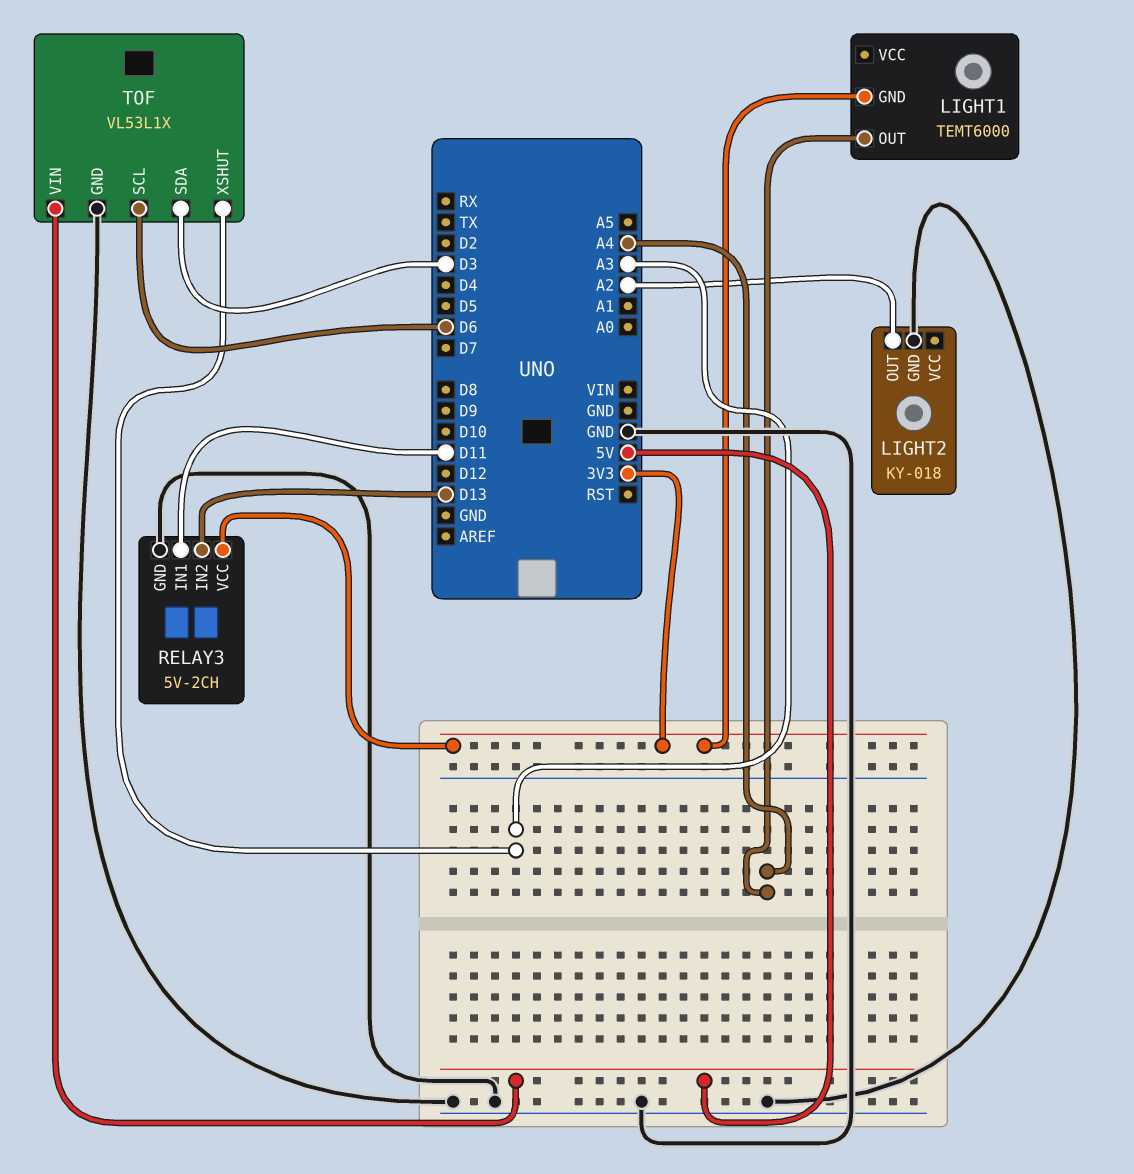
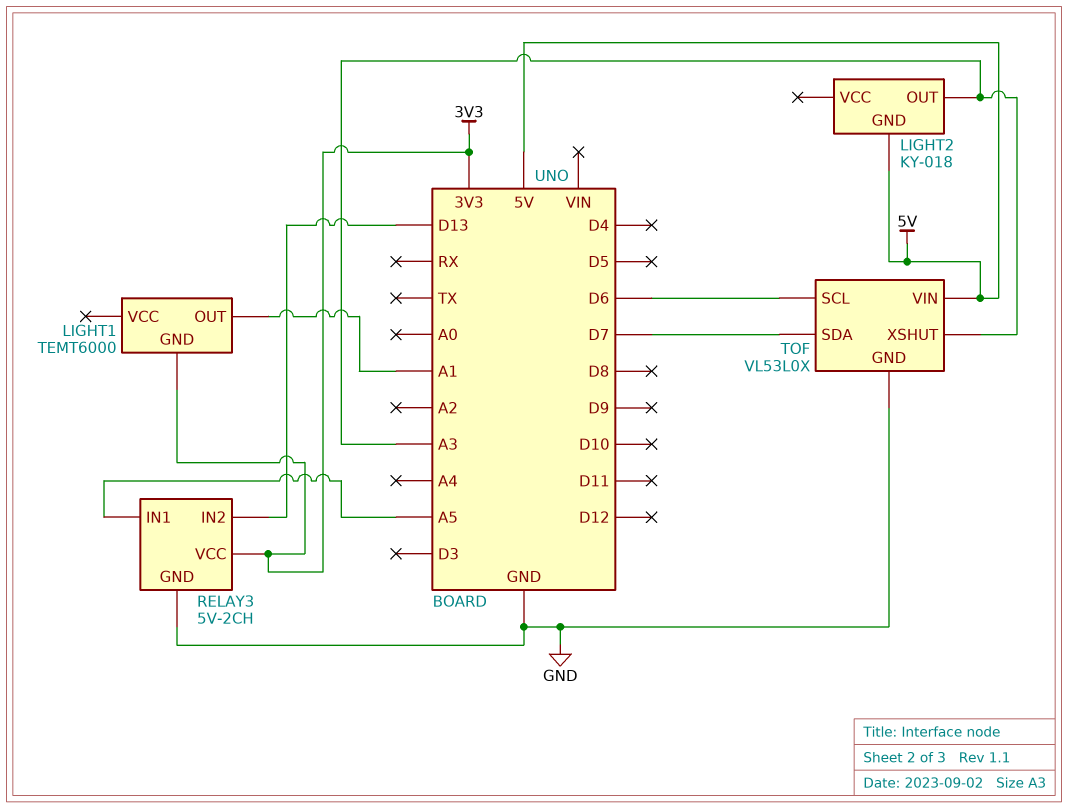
LIGHT1 pin OUT: A4 -> A1
LIGHT2 pin GND: GND -> 5V
LIGHT2 pin OUT: A2 -> A3
RELAY3 pin IN1: D11 -> A5
TOF: VL53L1X -> VL53L0X
TOF pin SDA: D3 -> D7

